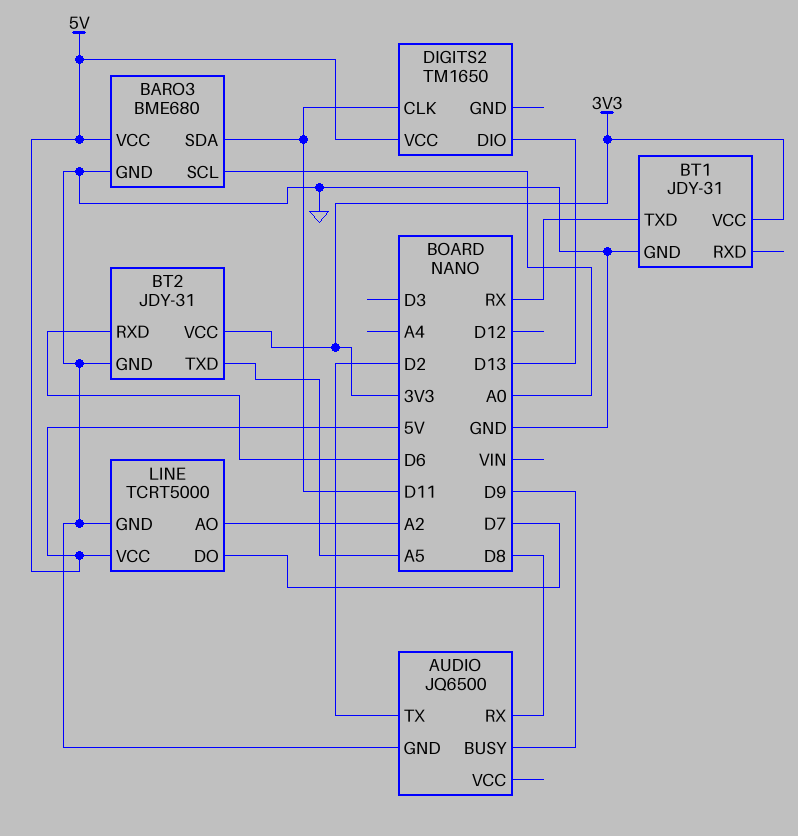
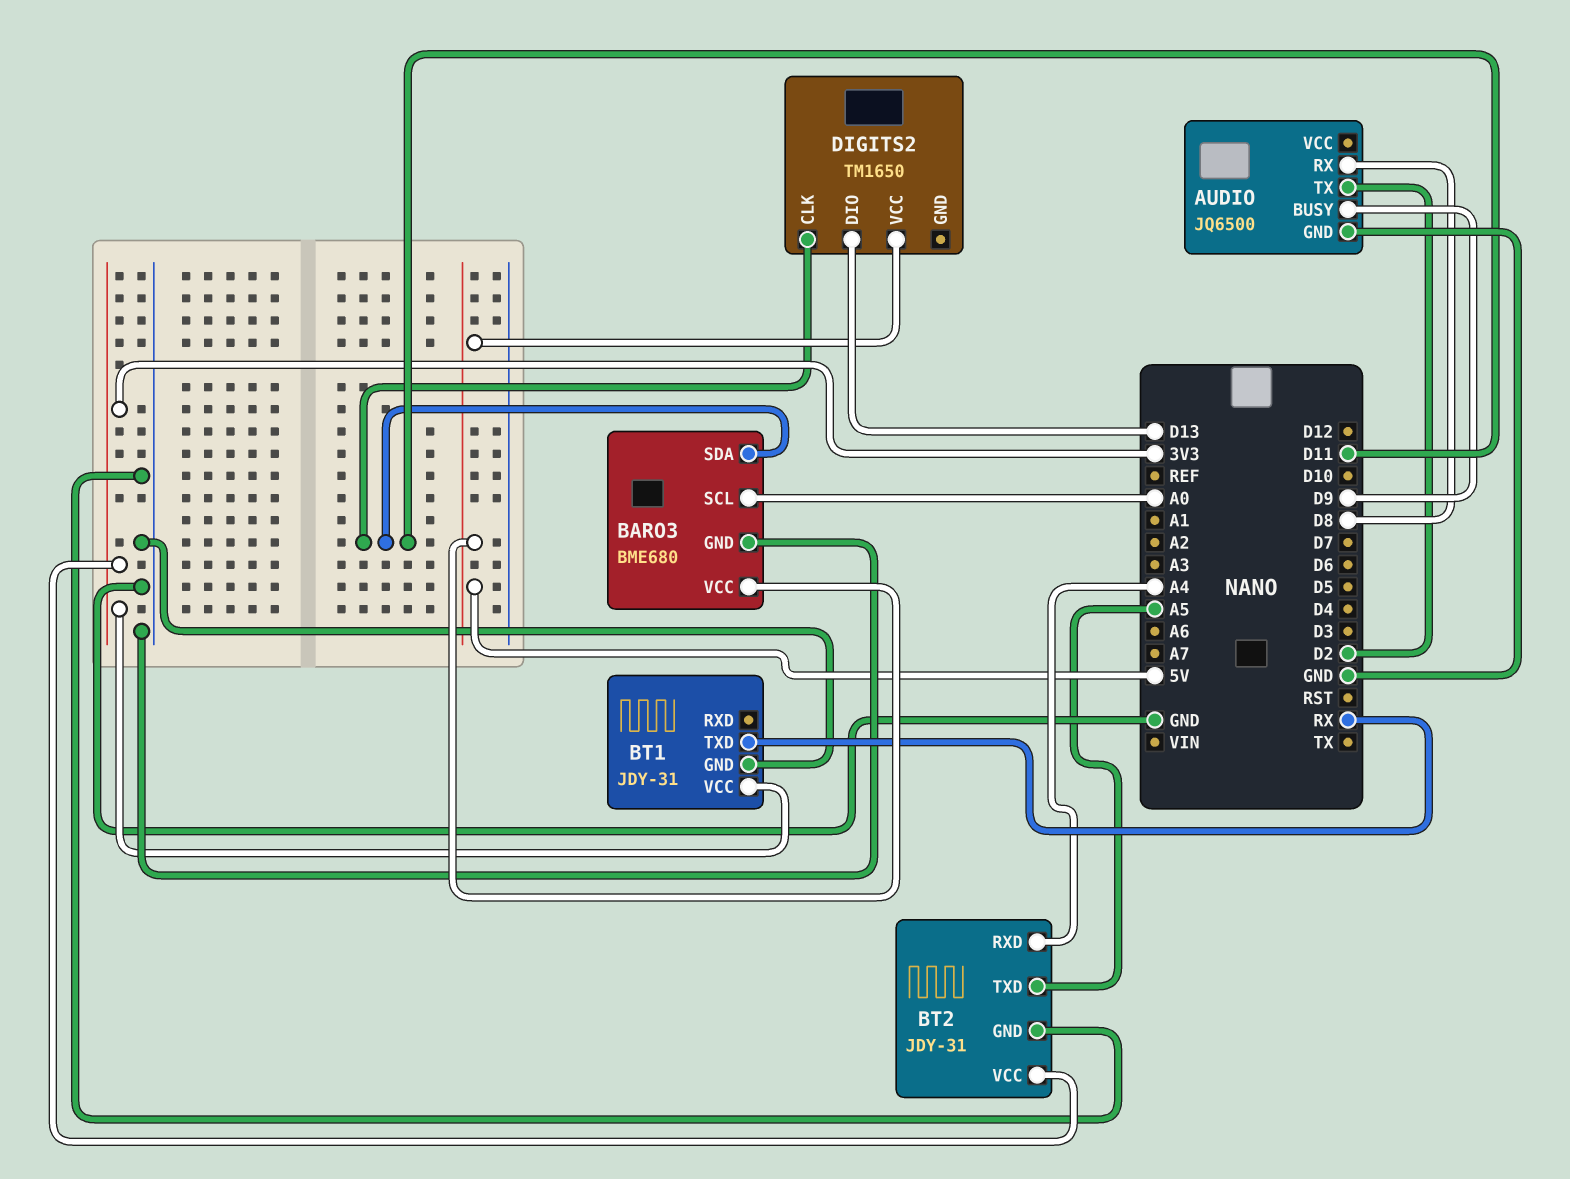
BT2 pin RXD: D6 -> A4
LINE: TCRT5000 -> none
LINE pin AO: A2 -> none
LINE pin DO: D7 -> none
LINE pin GND: GND -> none
LINE pin VCC: 5V -> none

